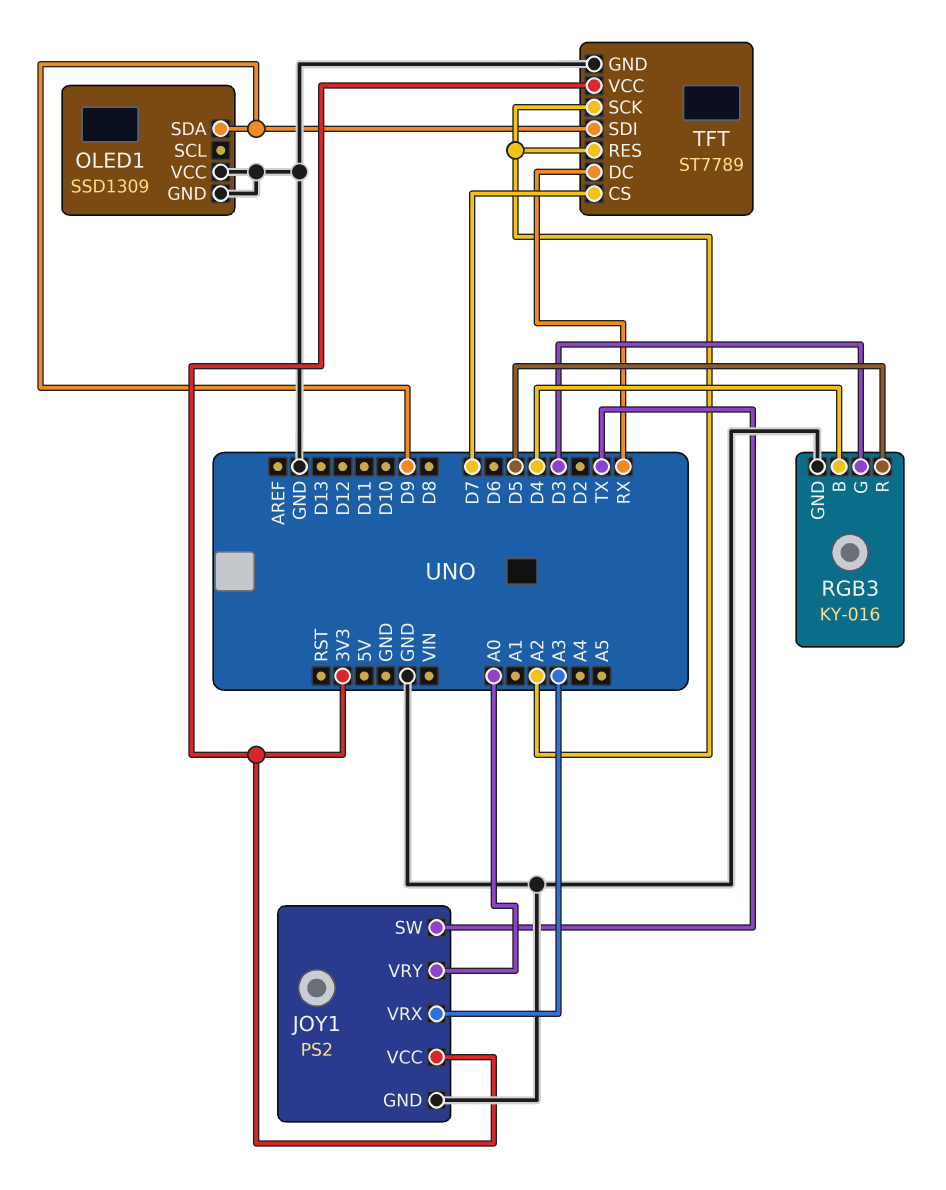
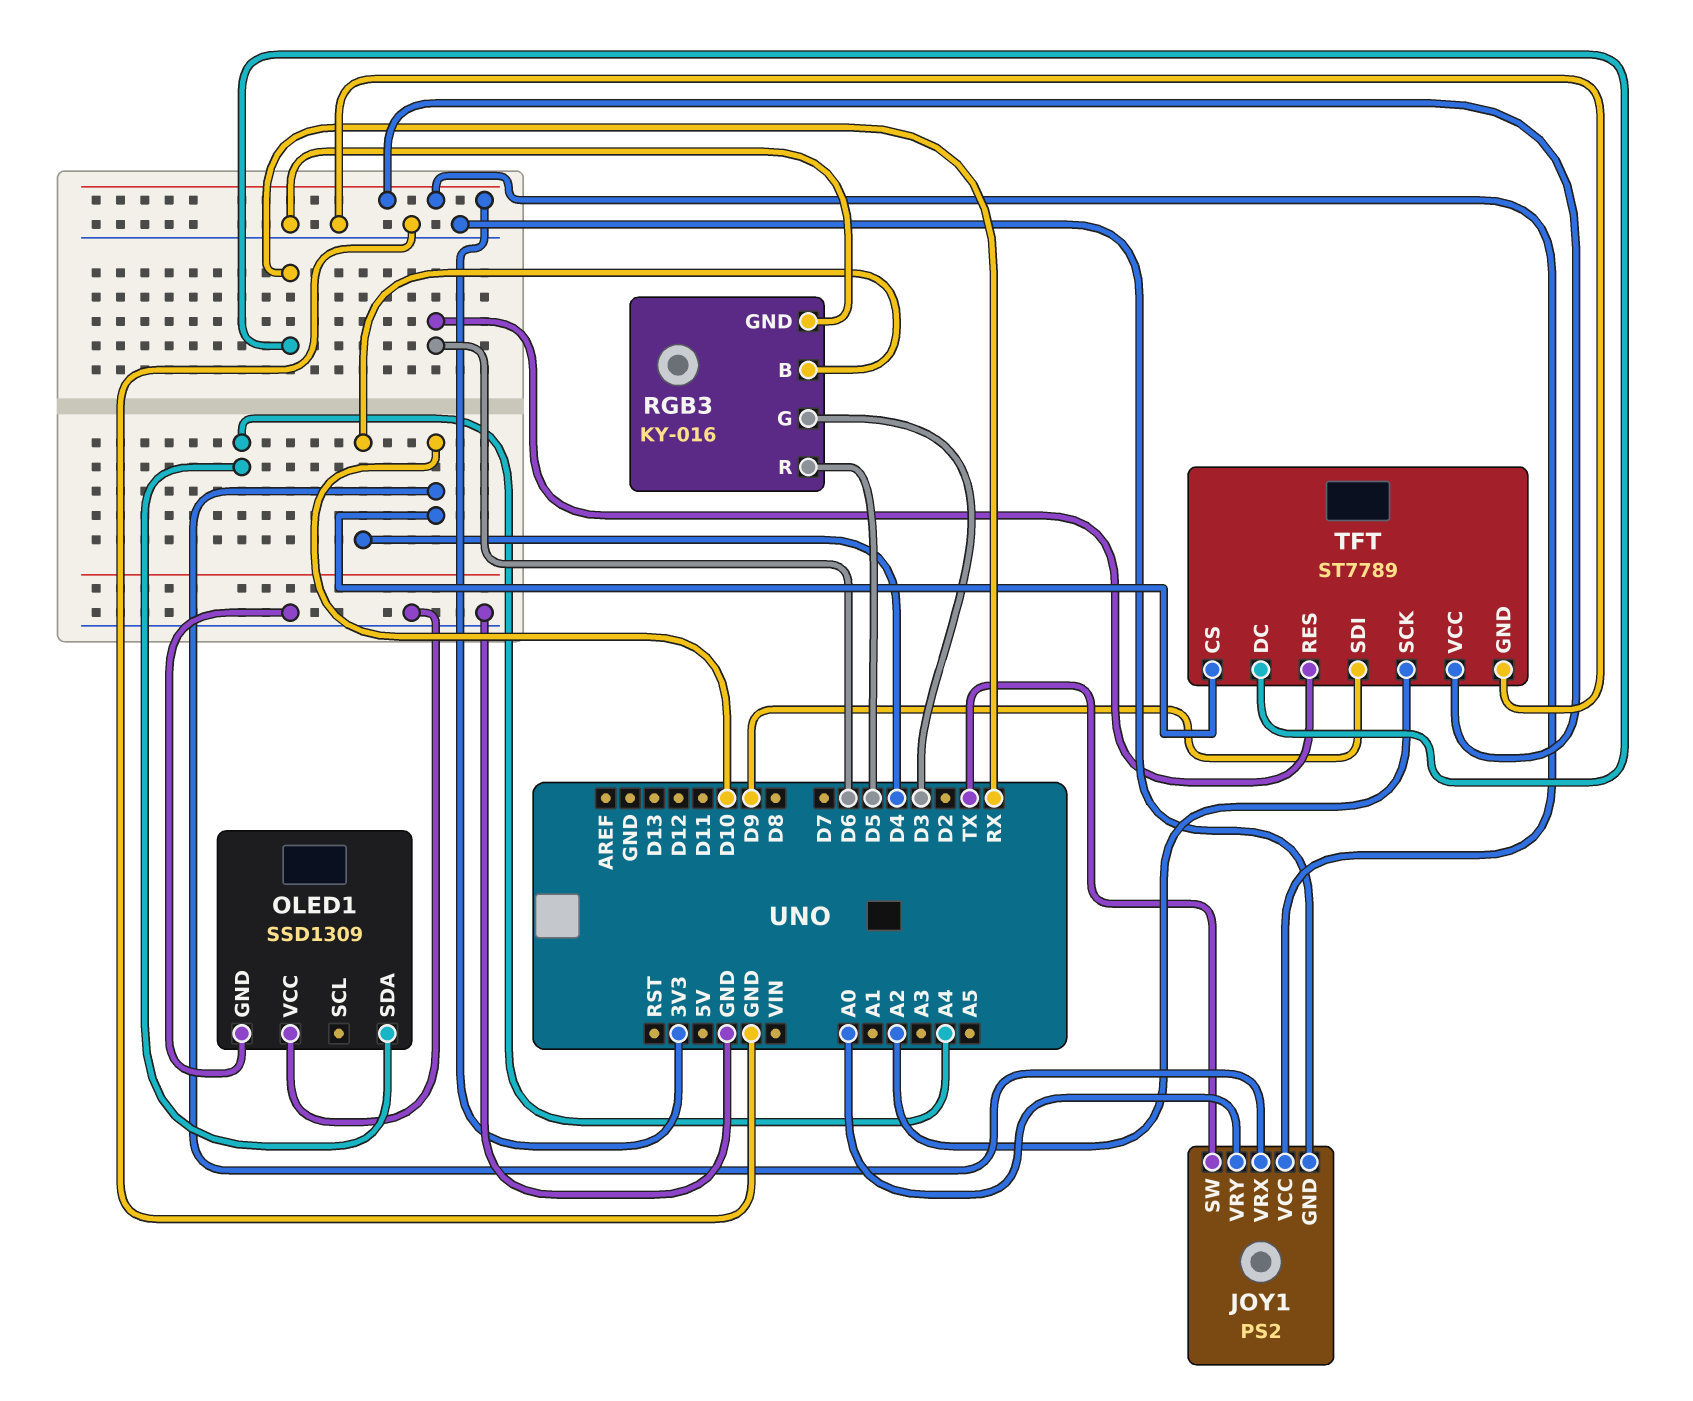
JOY1 pin VRX: A3 -> D10
OLED1 pin SDA: D9 -> A4
TFT pin CS: D7 -> D10
TFT pin RES: A2 -> D6

